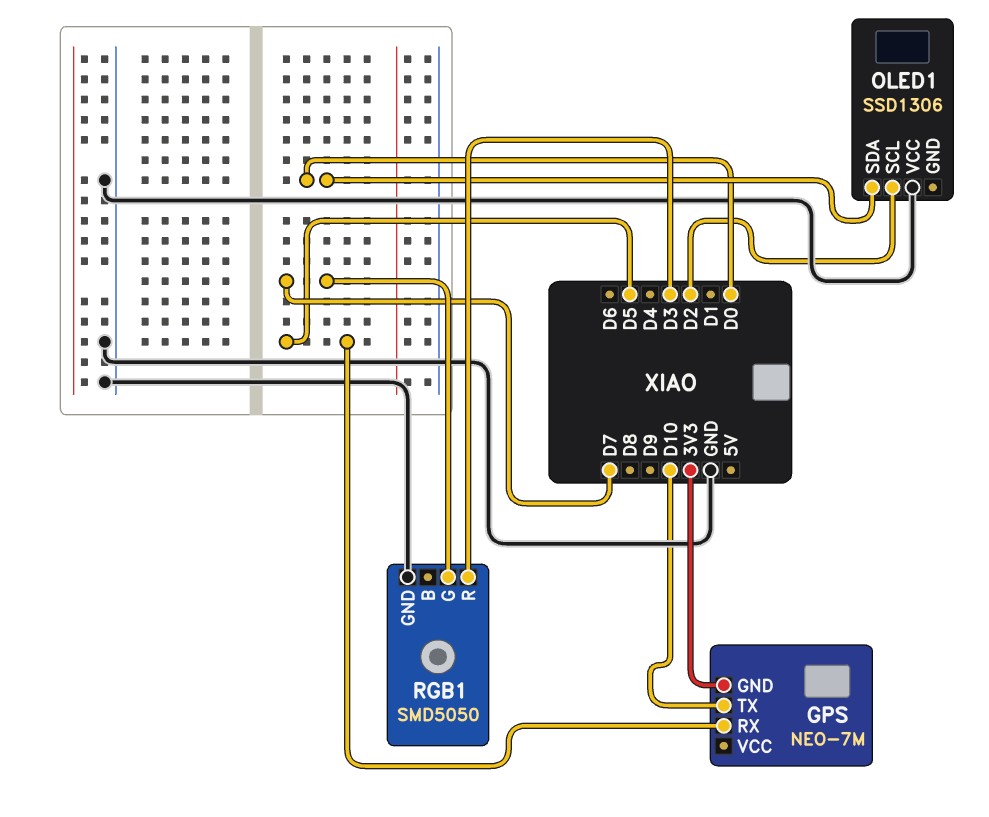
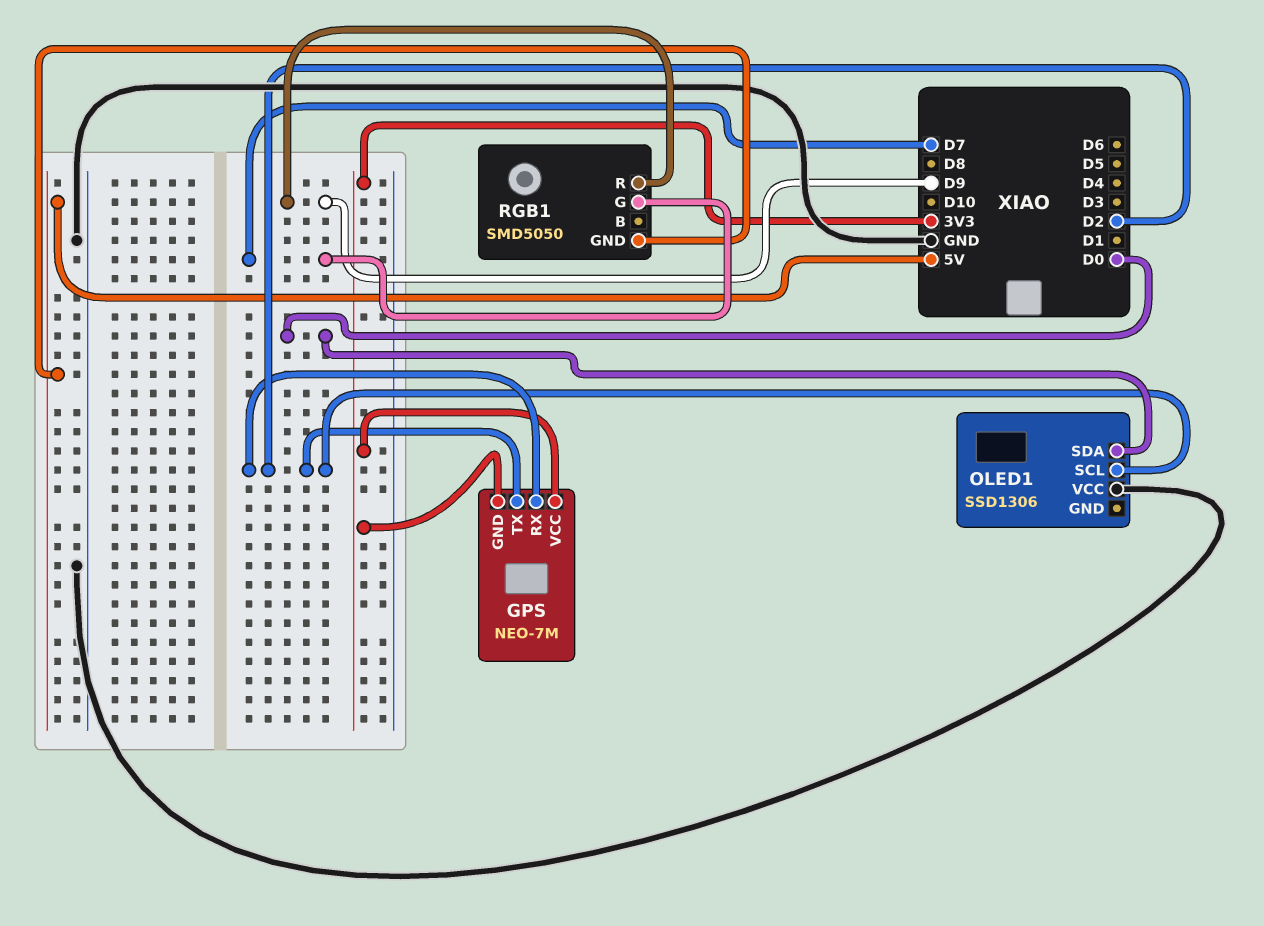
GPS pin RX: D5 -> D2
GPS pin TX: D10 -> D2
GPS pin VCC: none -> 3V3
RGB1 pin GND: GND -> 5V
RGB1 pin R: D3 -> D9

